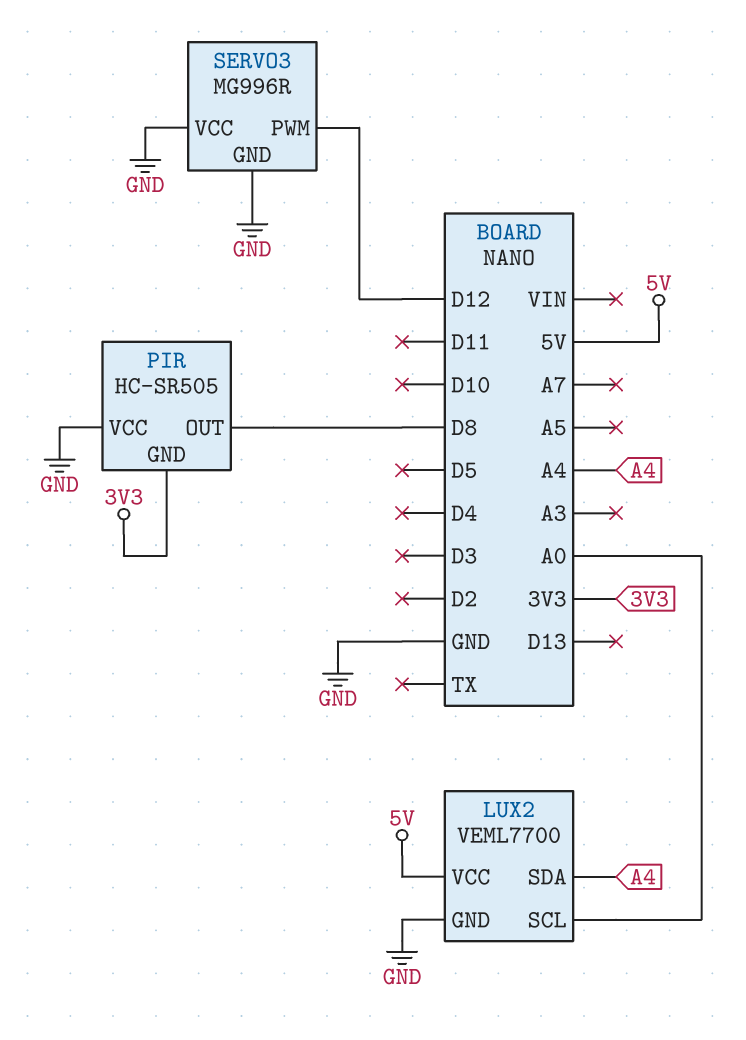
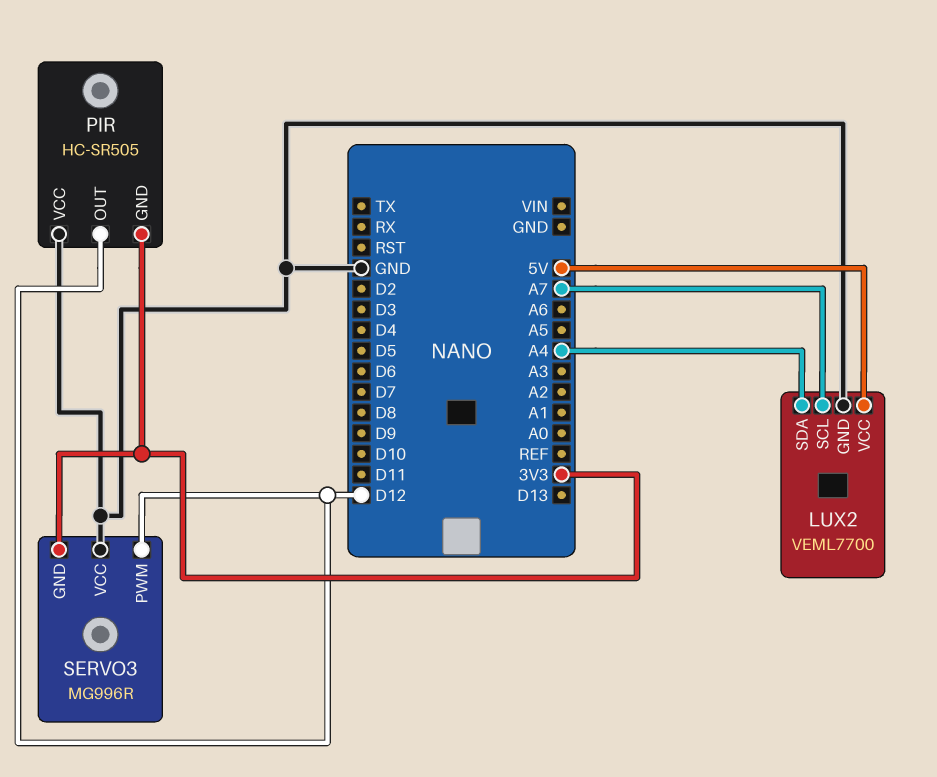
LUX2 pin SCL: A0 -> A7
PIR pin OUT: D8 -> D12
SERVO3 pin GND: GND -> 3V3

